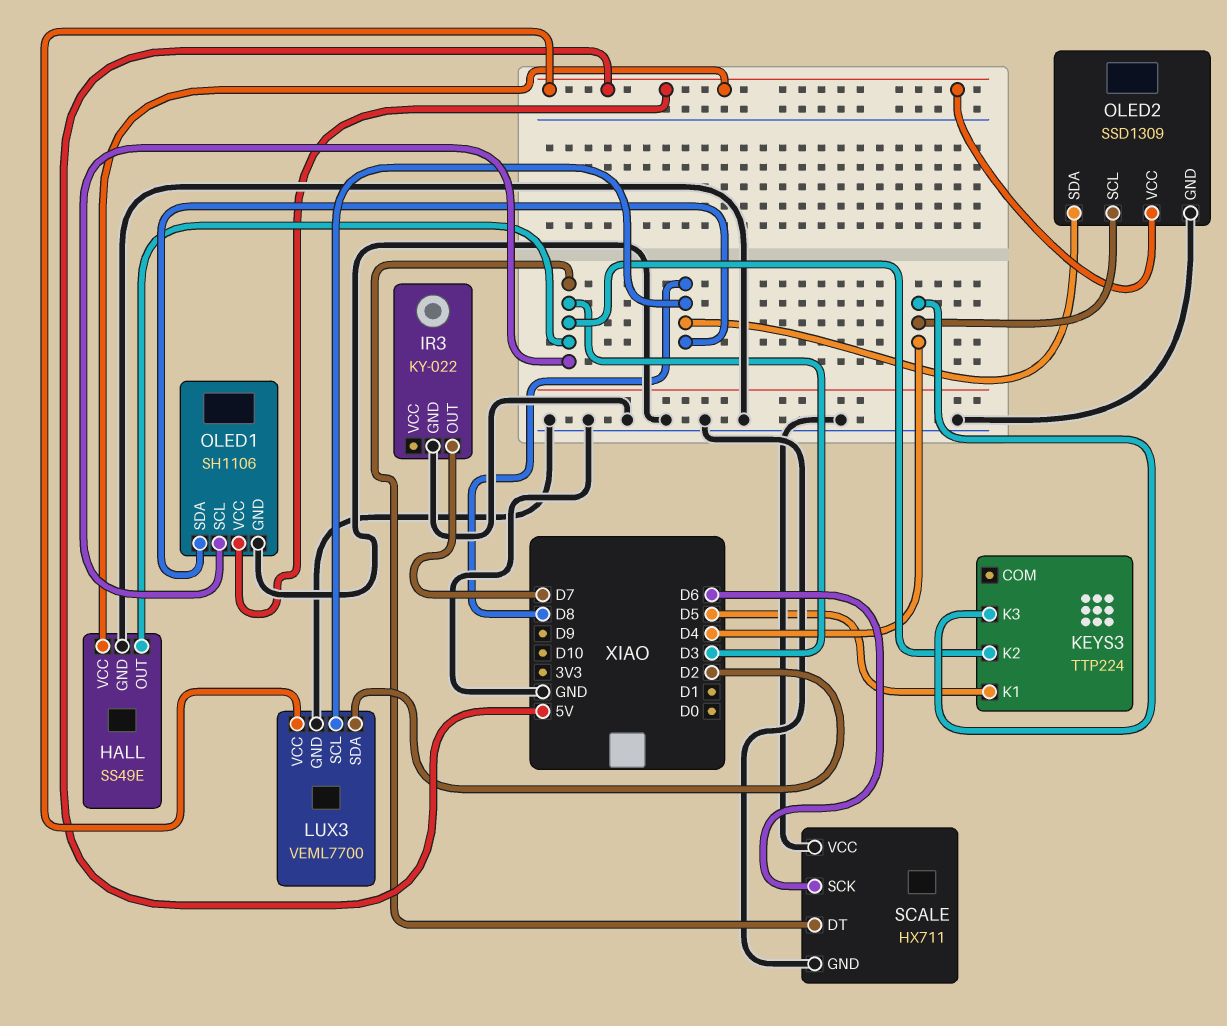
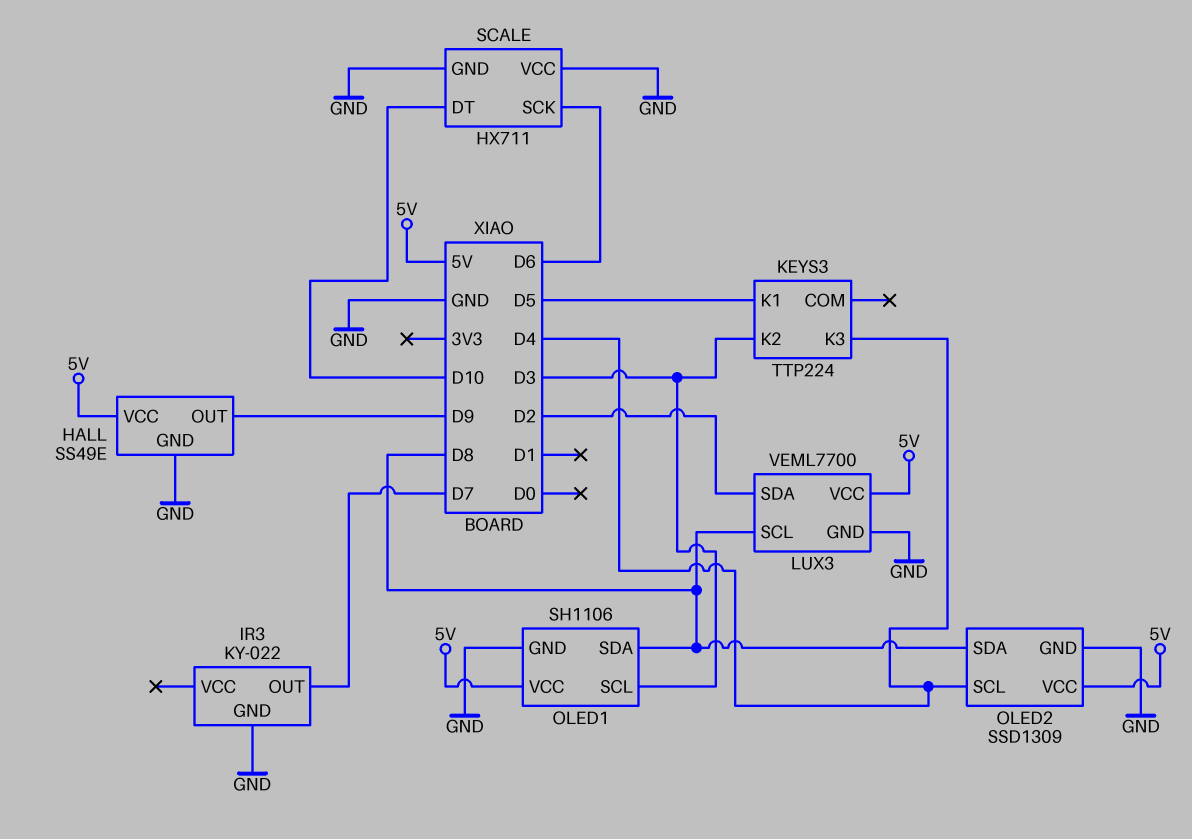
HALL pin OUT: D3 -> D9
SCALE pin DT: D3 -> D10

